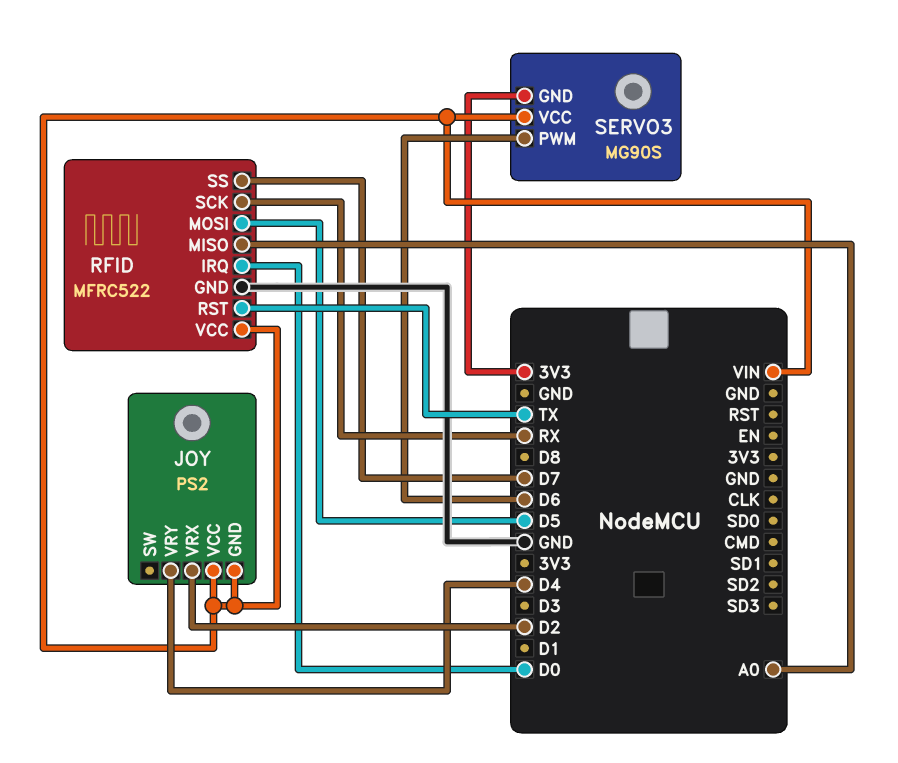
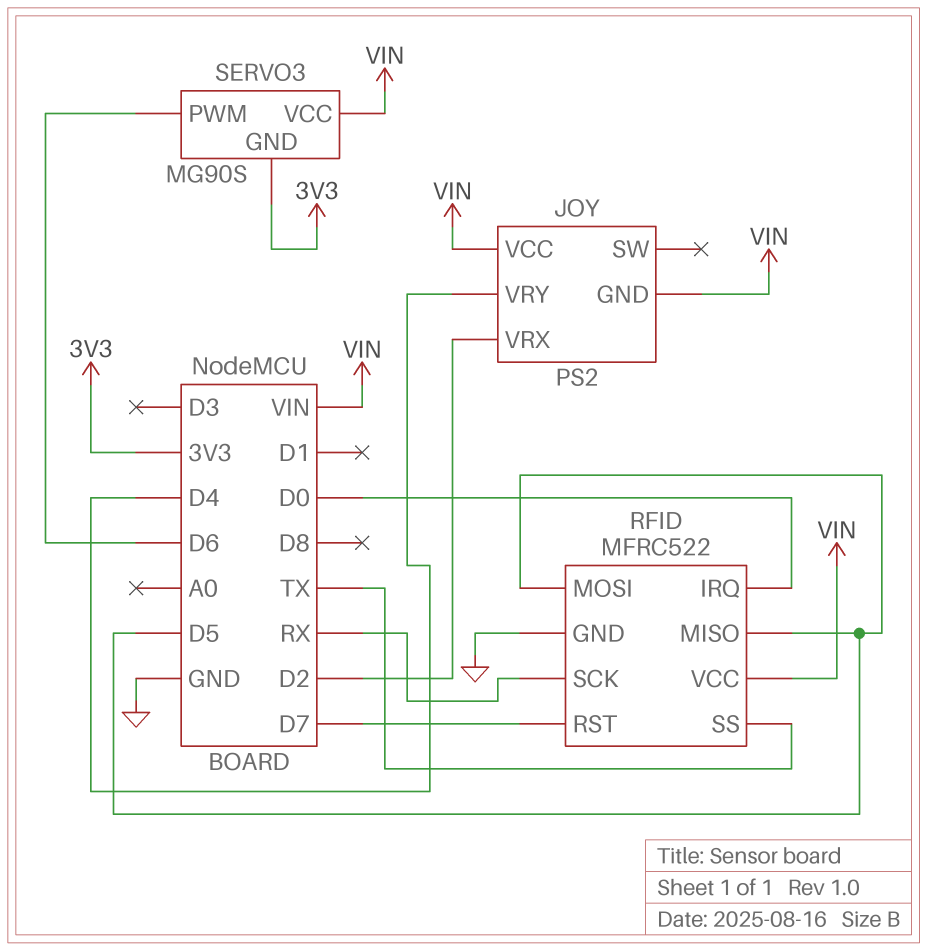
RFID pin MISO: A0 -> D5
RFID pin RST: TX -> D7
RFID pin SS: D7 -> TX

